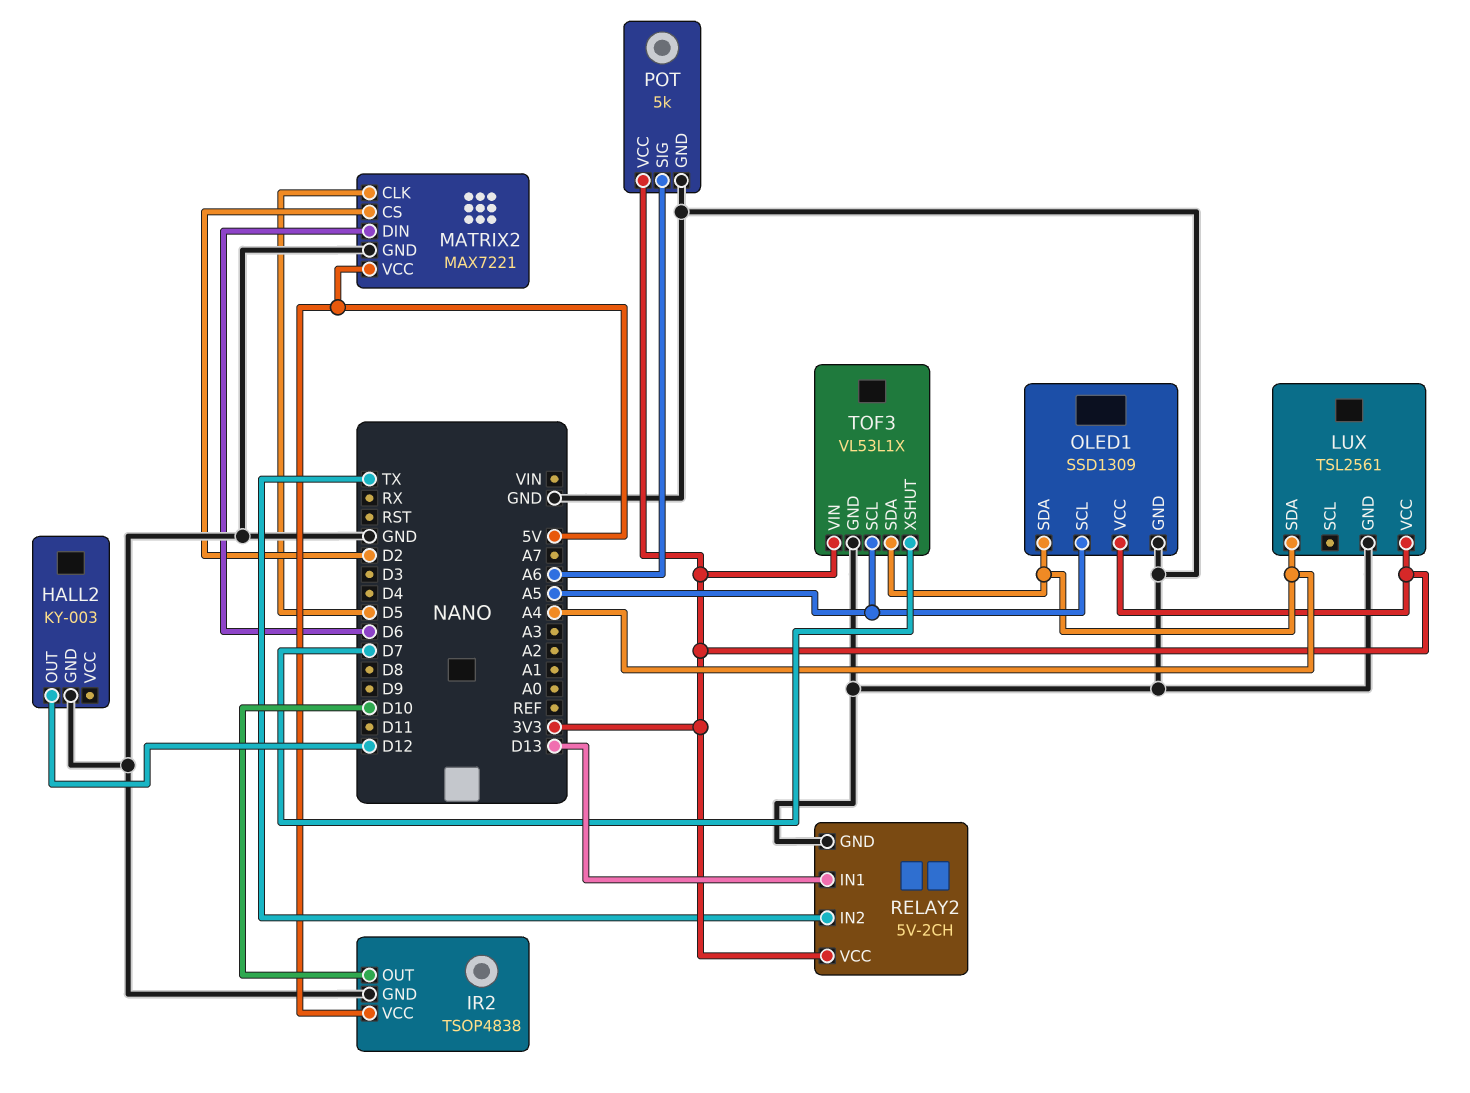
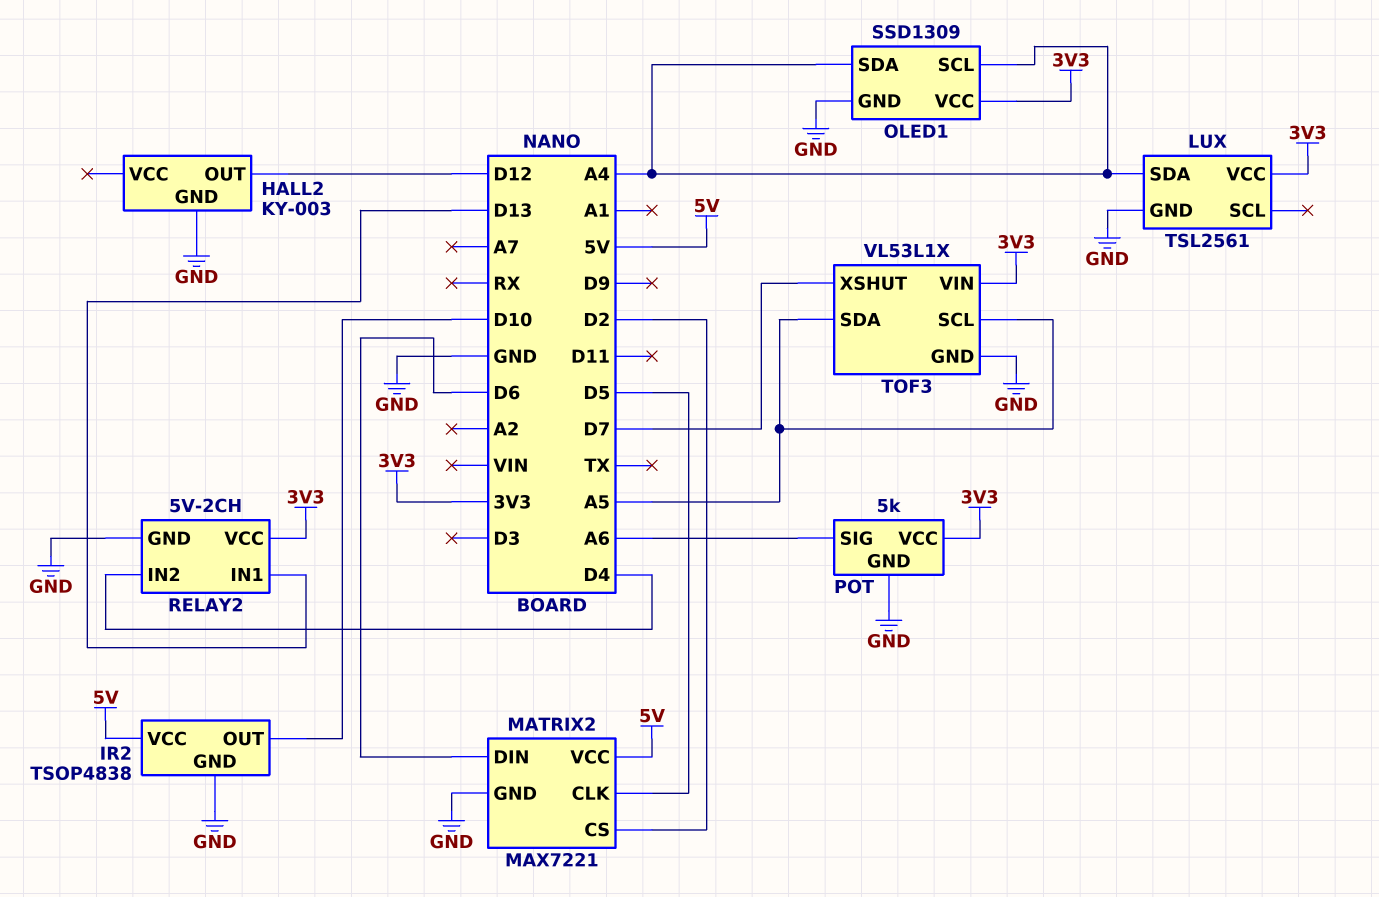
OLED1 pin SCL: A5 -> A4
RELAY2 pin IN2: TX -> D4
TOF3 pin SDA: A4 -> A5

